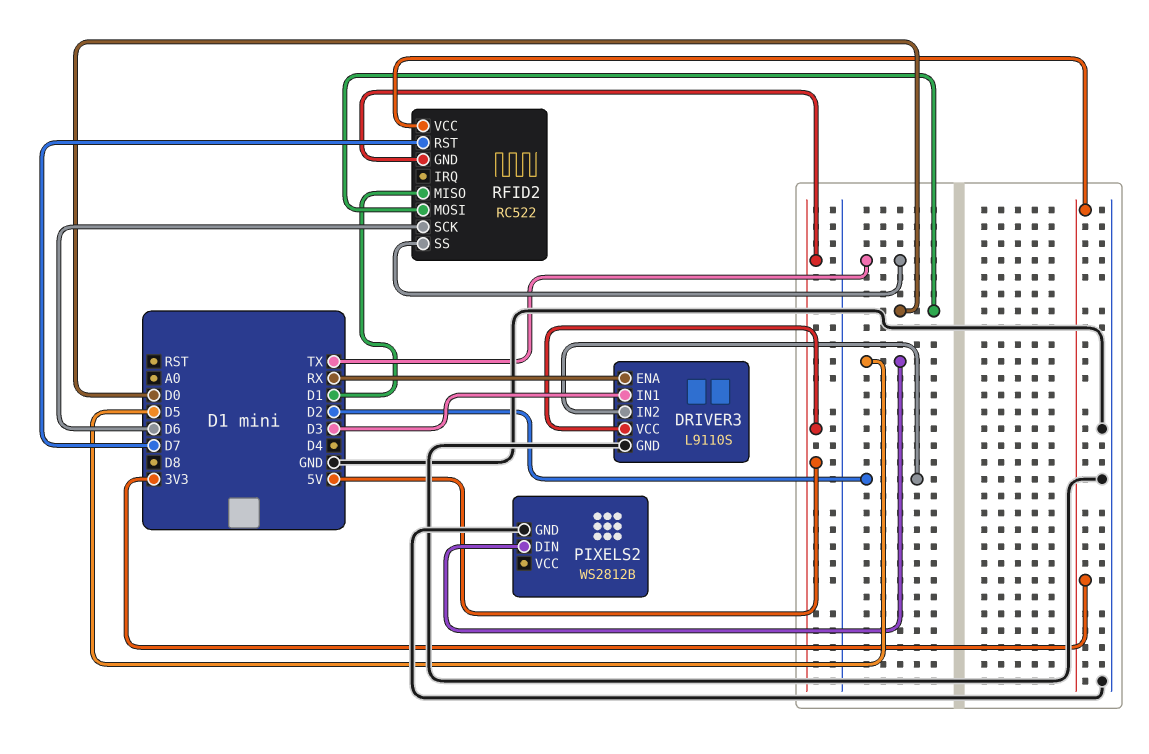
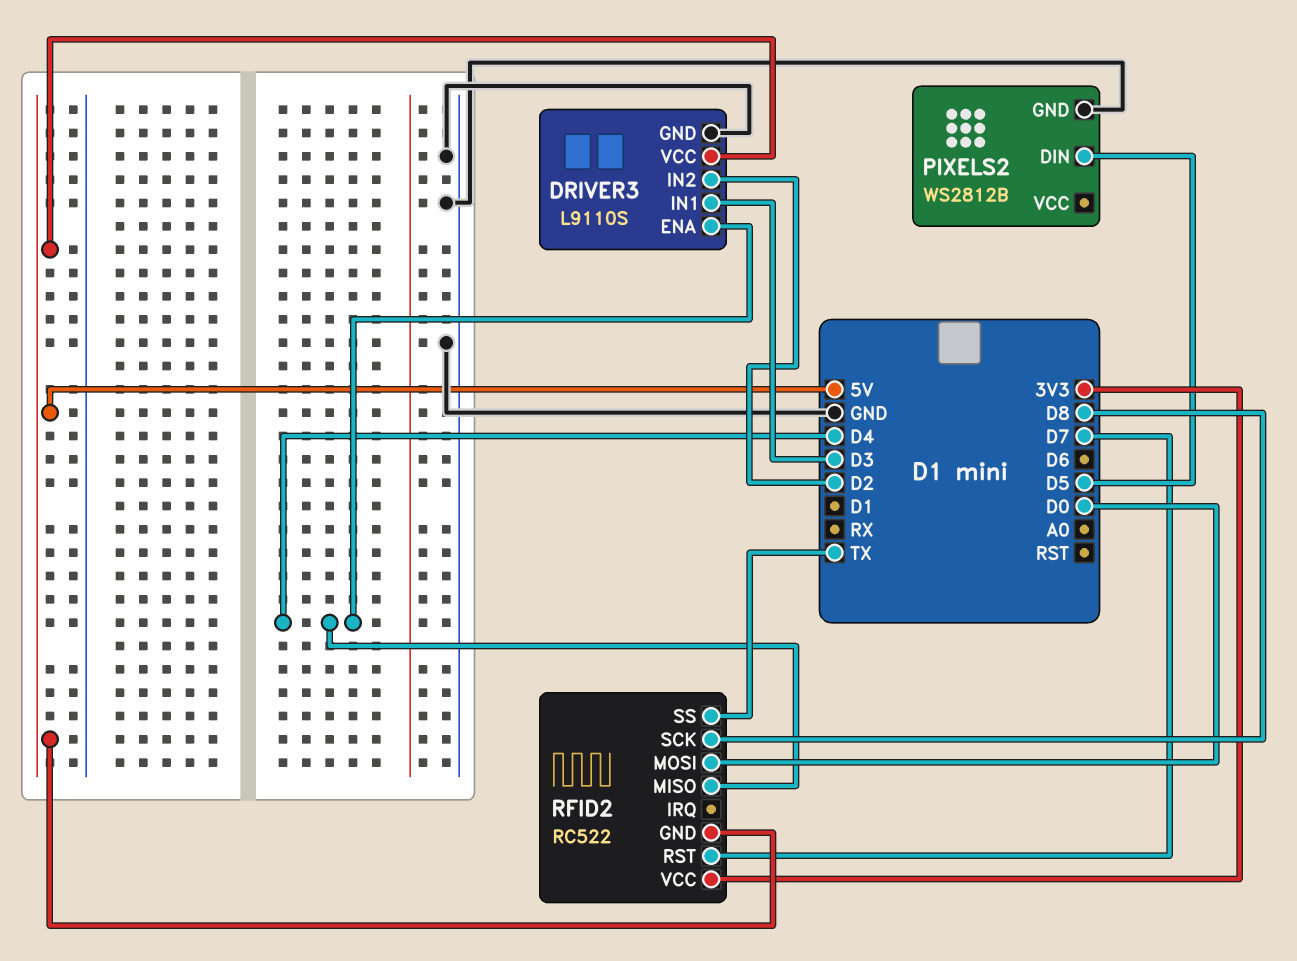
DRIVER3 pin ENA: RX -> D4
RFID2 pin MISO: D1 -> D4
RFID2 pin SCK: D6 -> D8

